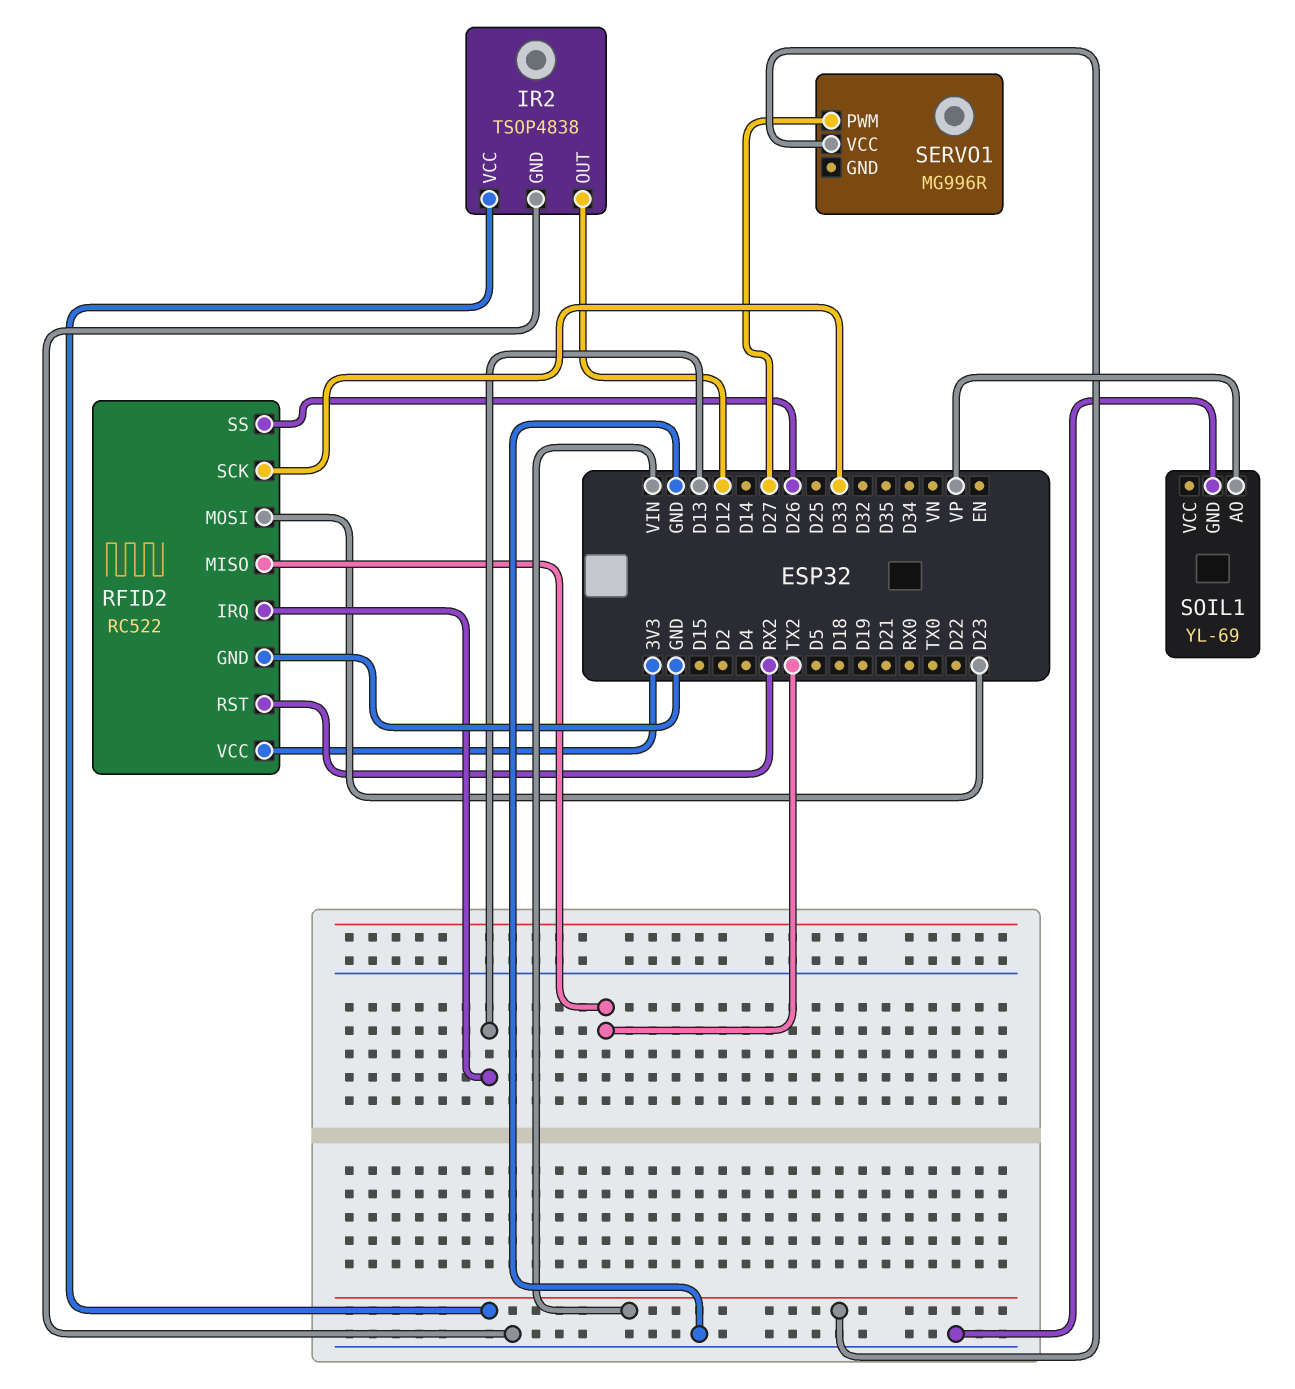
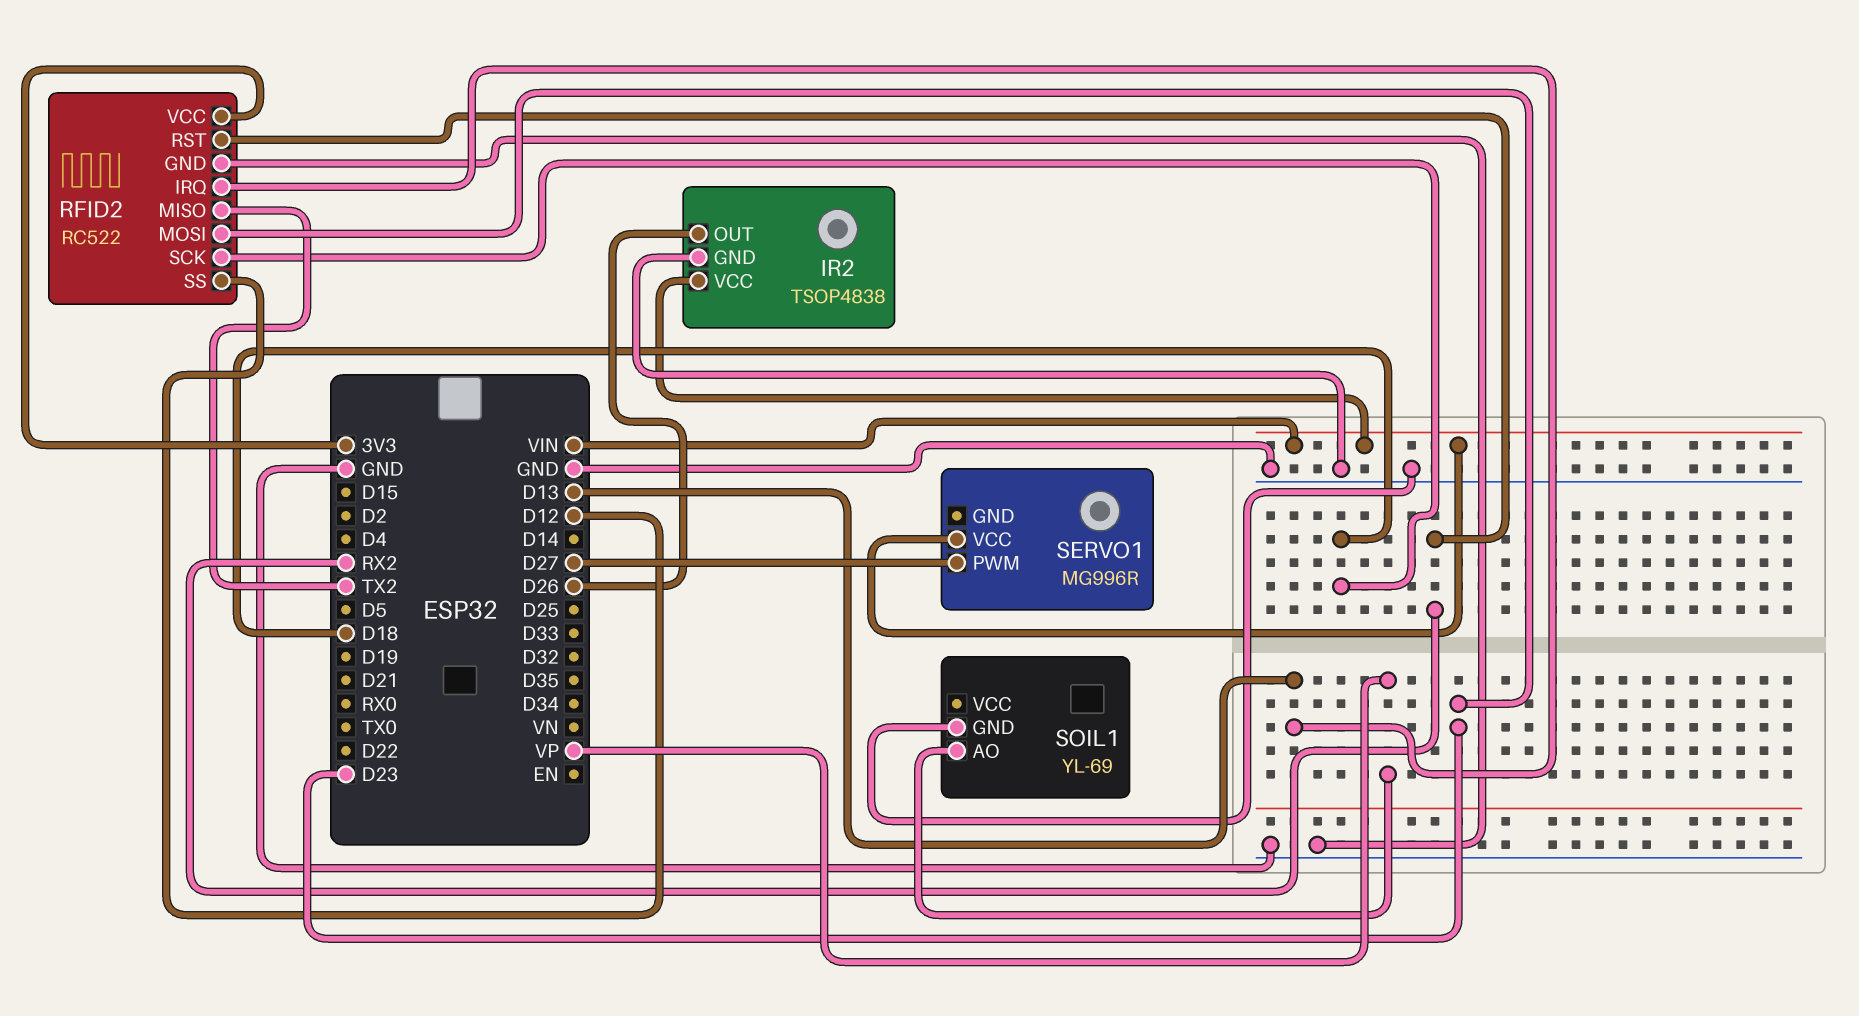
IR2 pin OUT: D12 -> D26
RFID2 pin SCK: D33 -> D18
RFID2 pin SS: D26 -> D12

